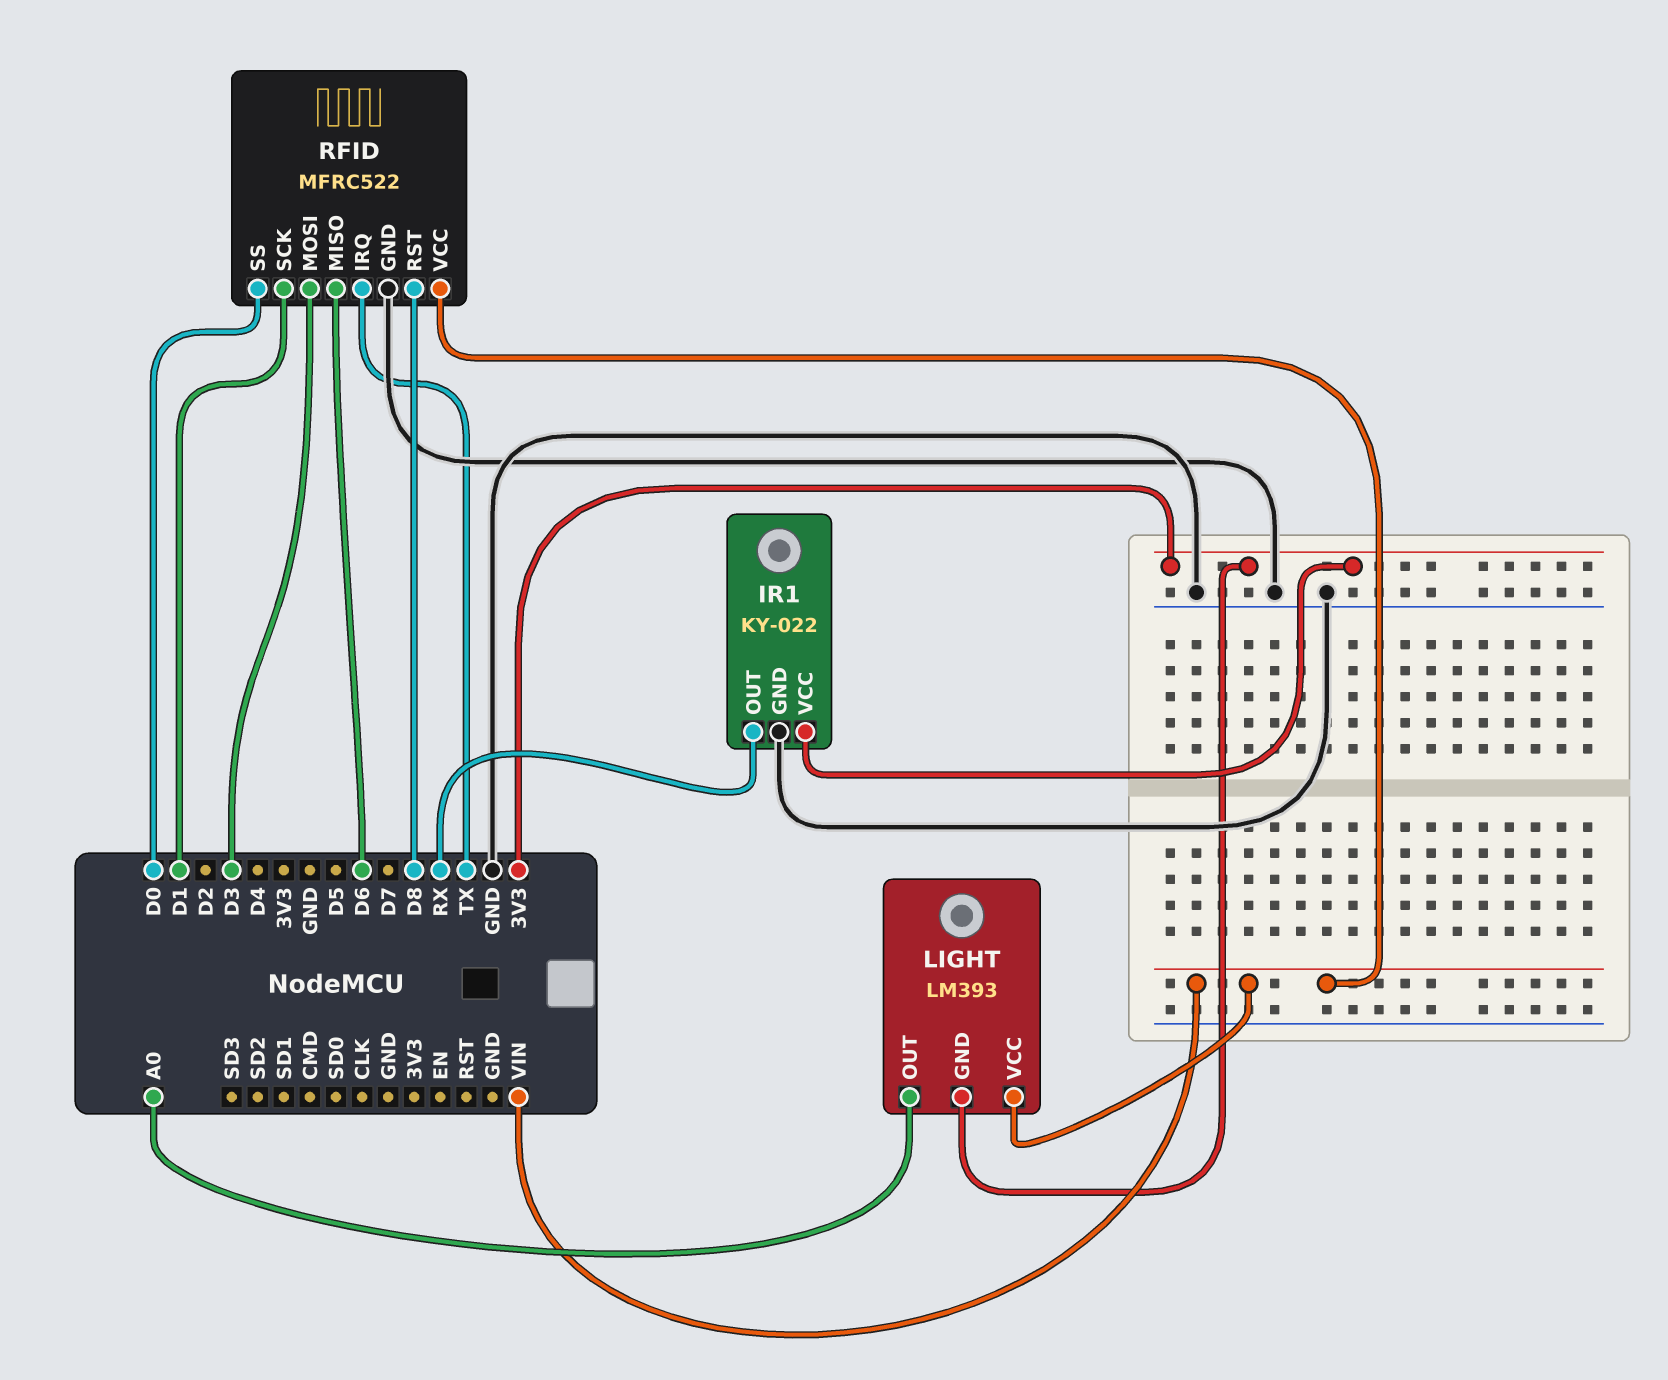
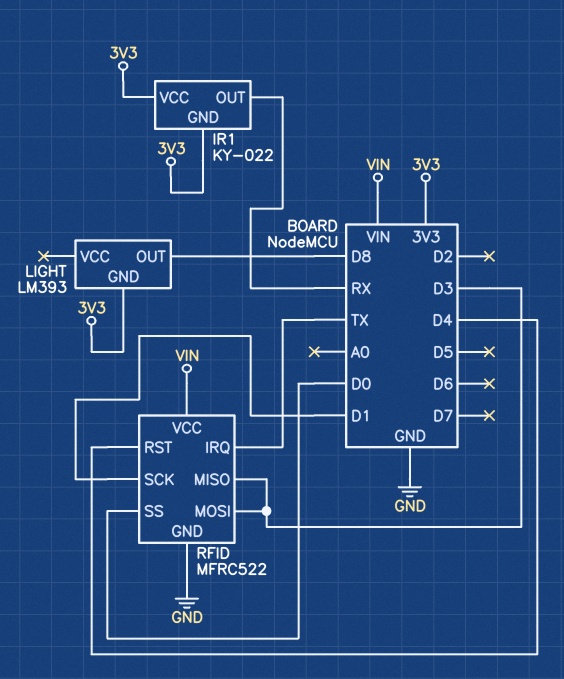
IR1 pin GND: GND -> 3V3
LIGHT pin OUT: A0 -> D8
LIGHT pin VCC: VIN -> none
RFID pin MISO: D6 -> D3
RFID pin RST: D8 -> D4

